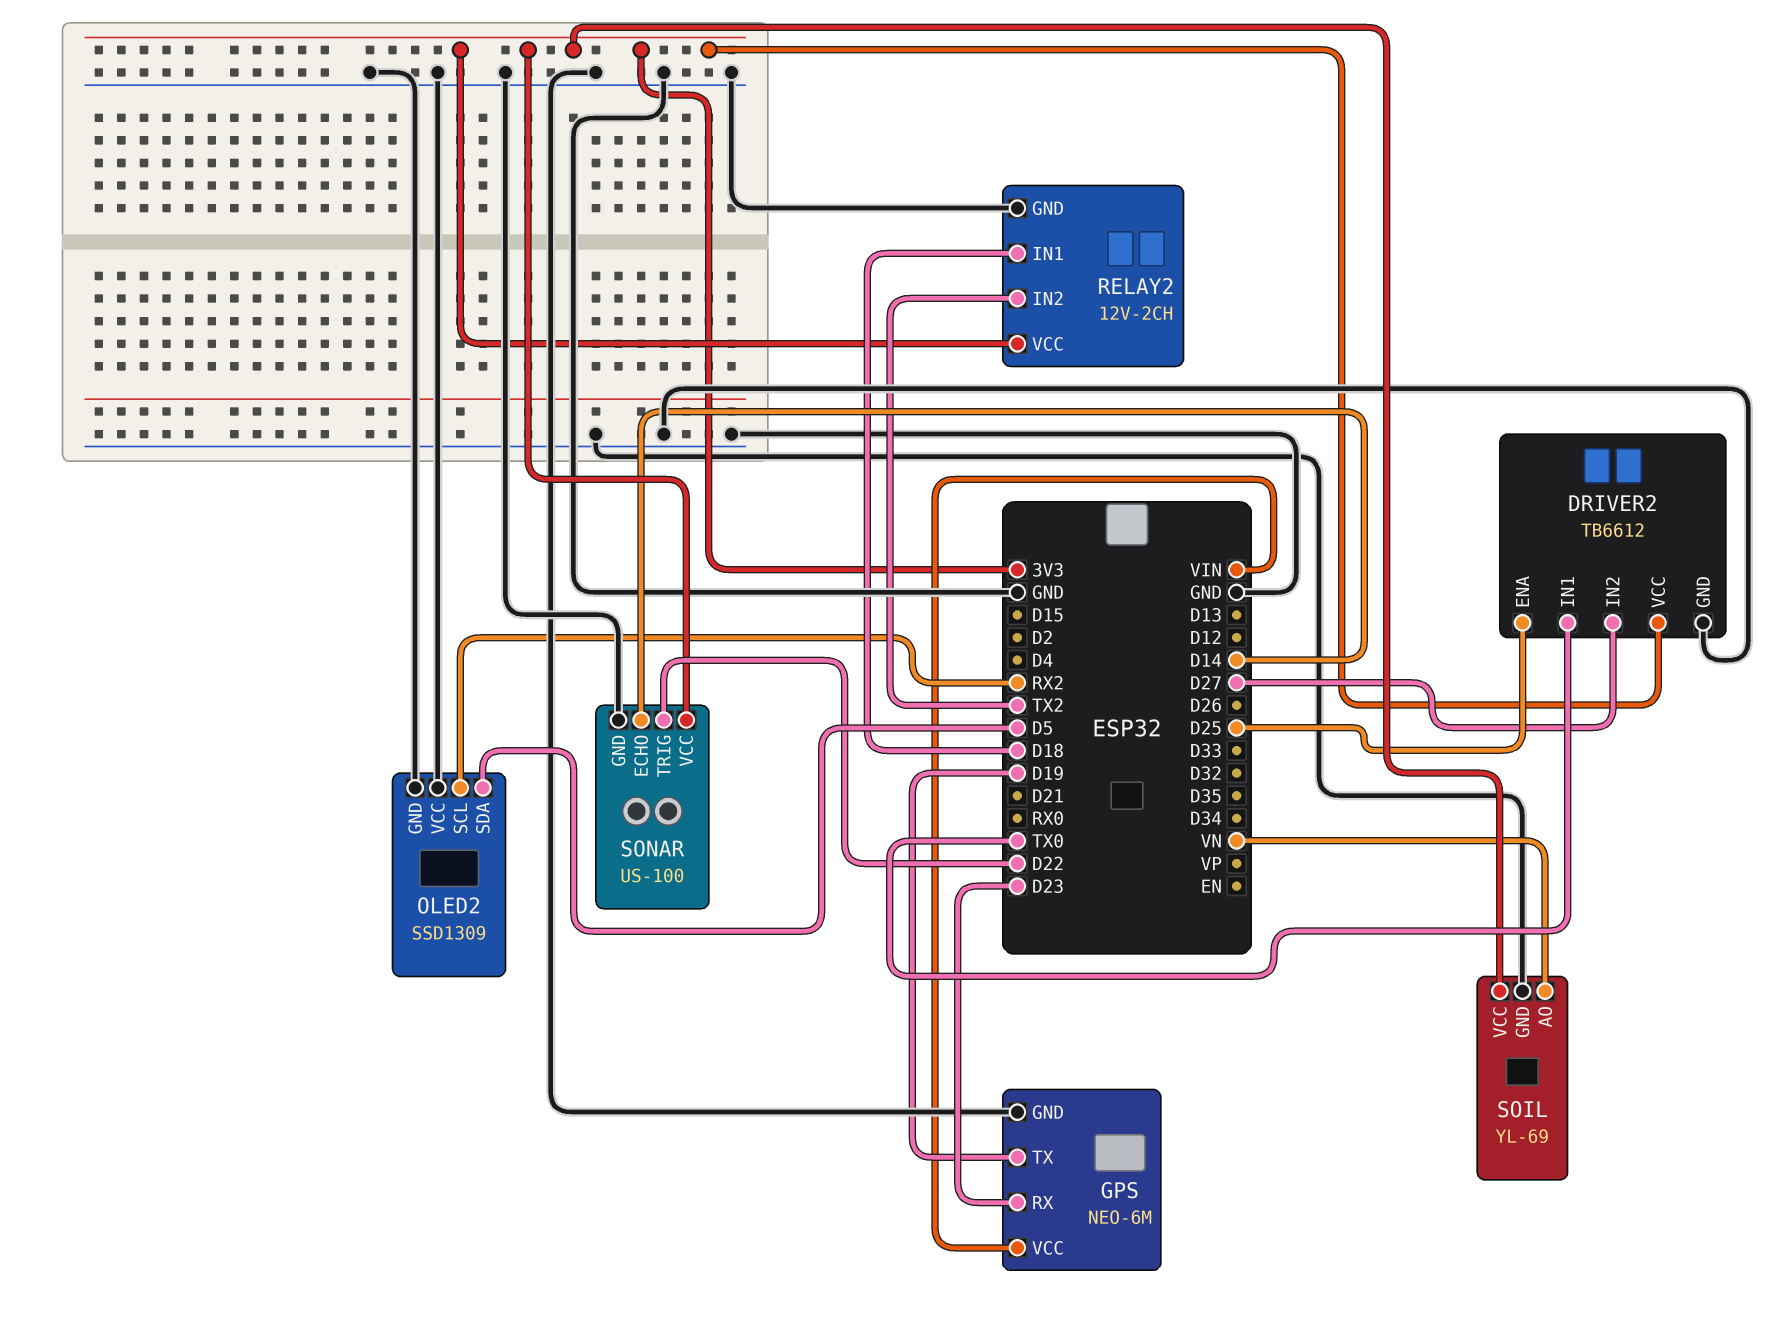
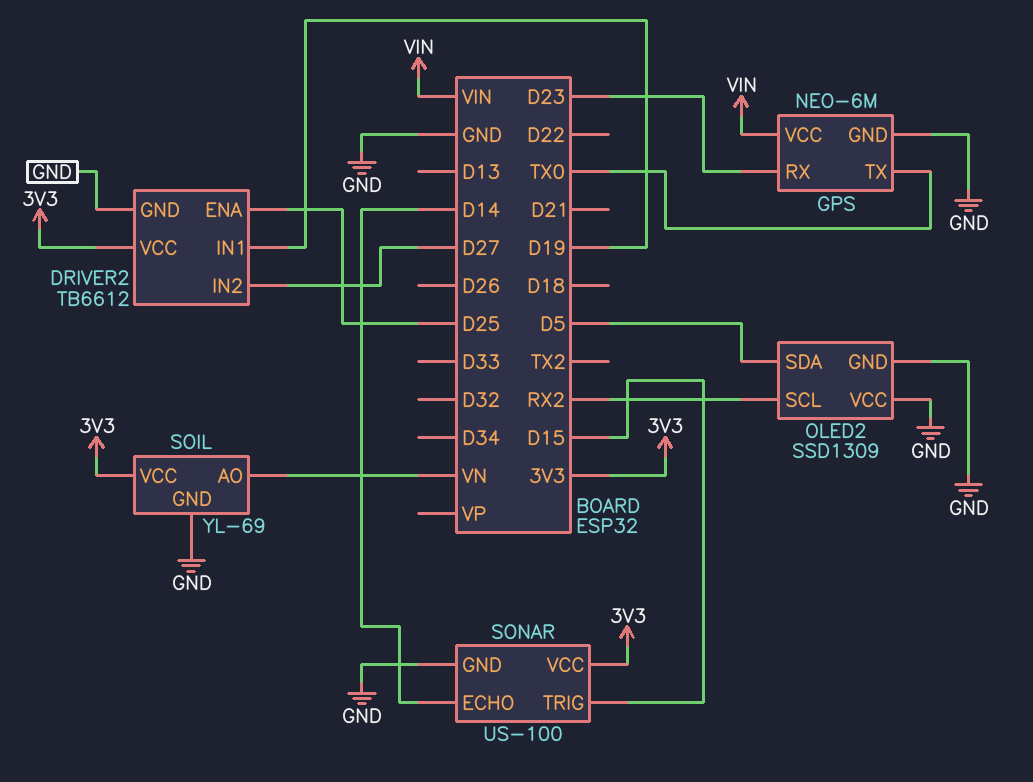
DRIVER2 pin IN1: TX0 -> D19
GPS pin TX: D19 -> TX0
RELAY2: 12V-2CH -> none
RELAY2 pin GND: GND -> none
RELAY2 pin IN1: D18 -> none
RELAY2 pin IN2: TX2 -> none
RELAY2 pin VCC: 3V3 -> none
SONAR pin TRIG: D22 -> D15

